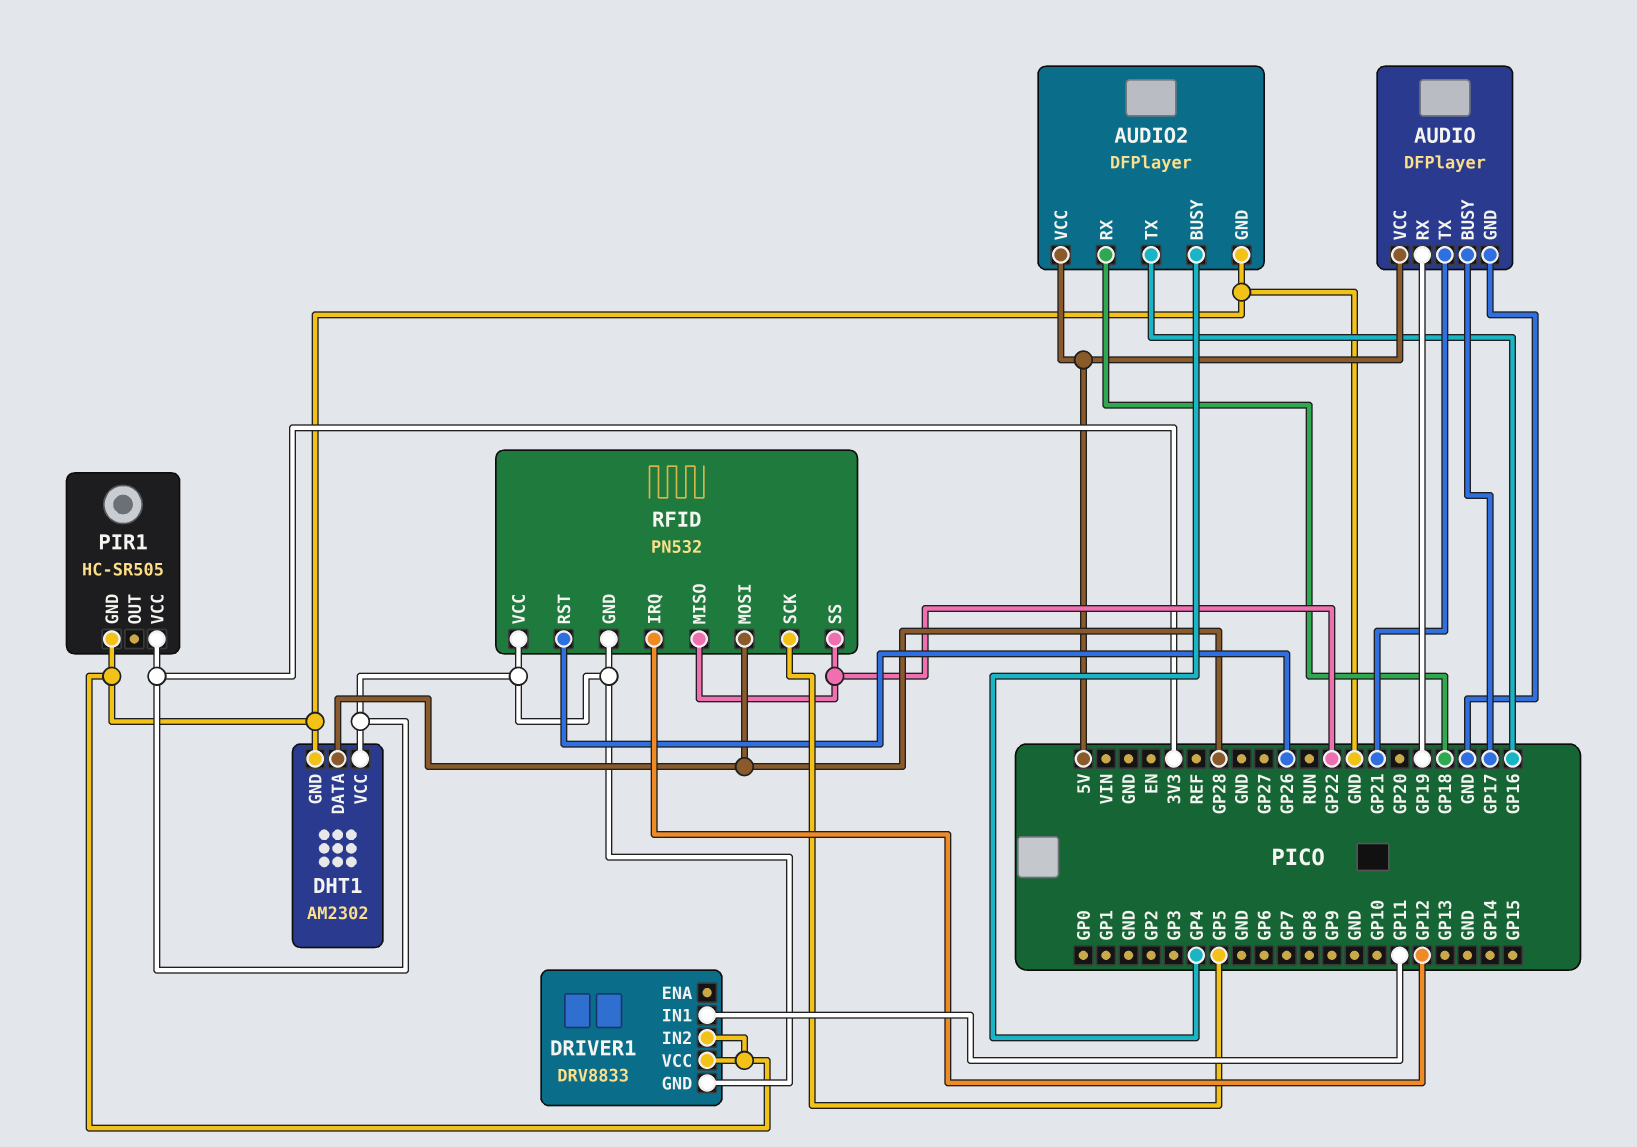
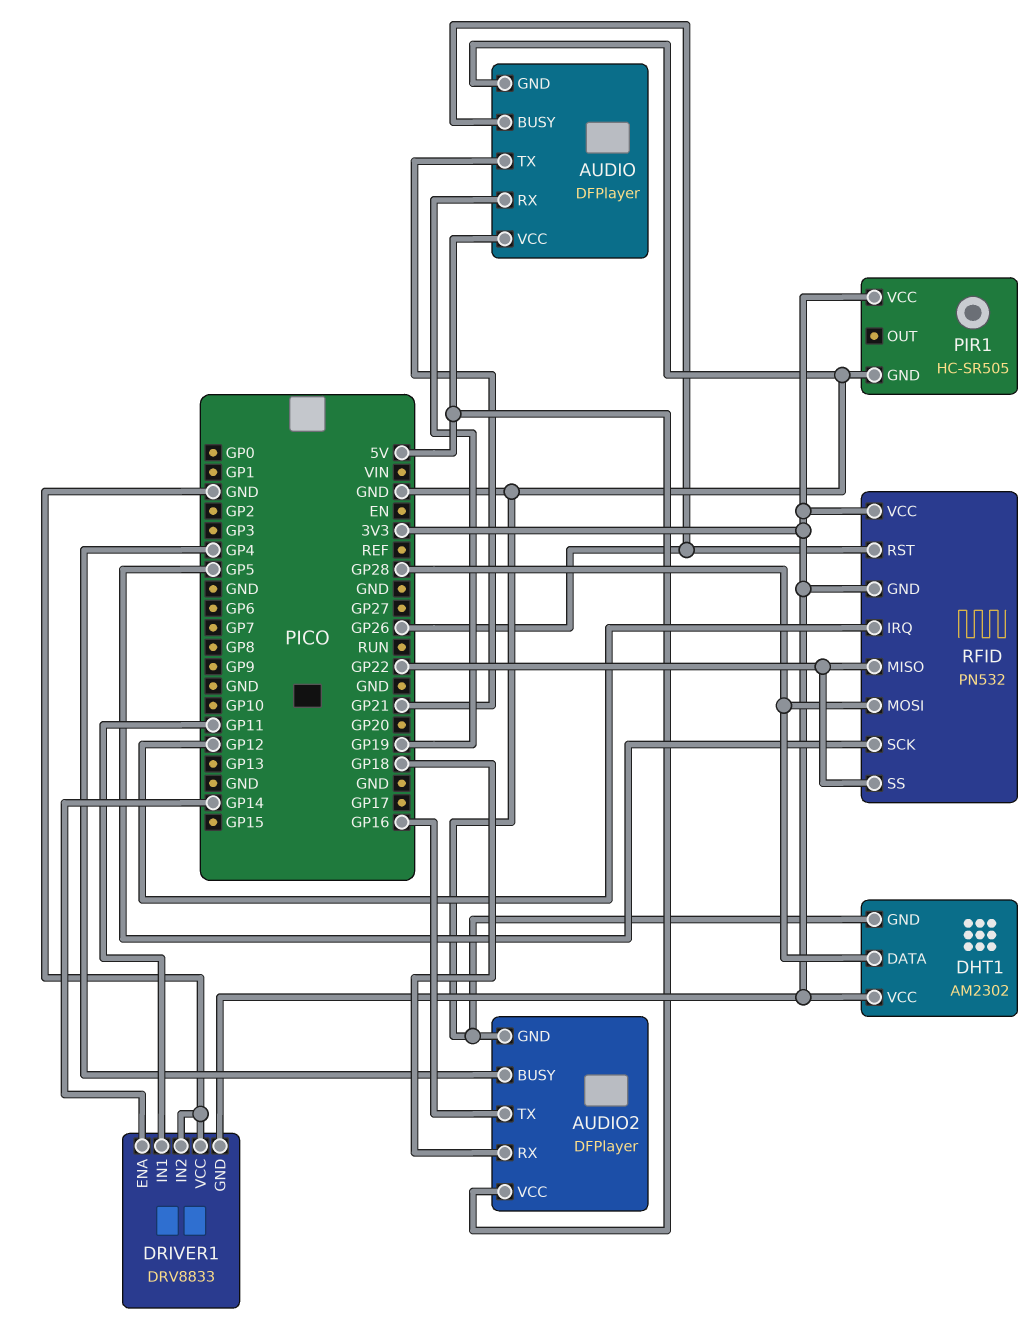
AUDIO pin BUSY: GP17 -> GP26
DRIVER1 pin ENA: none -> GP14

